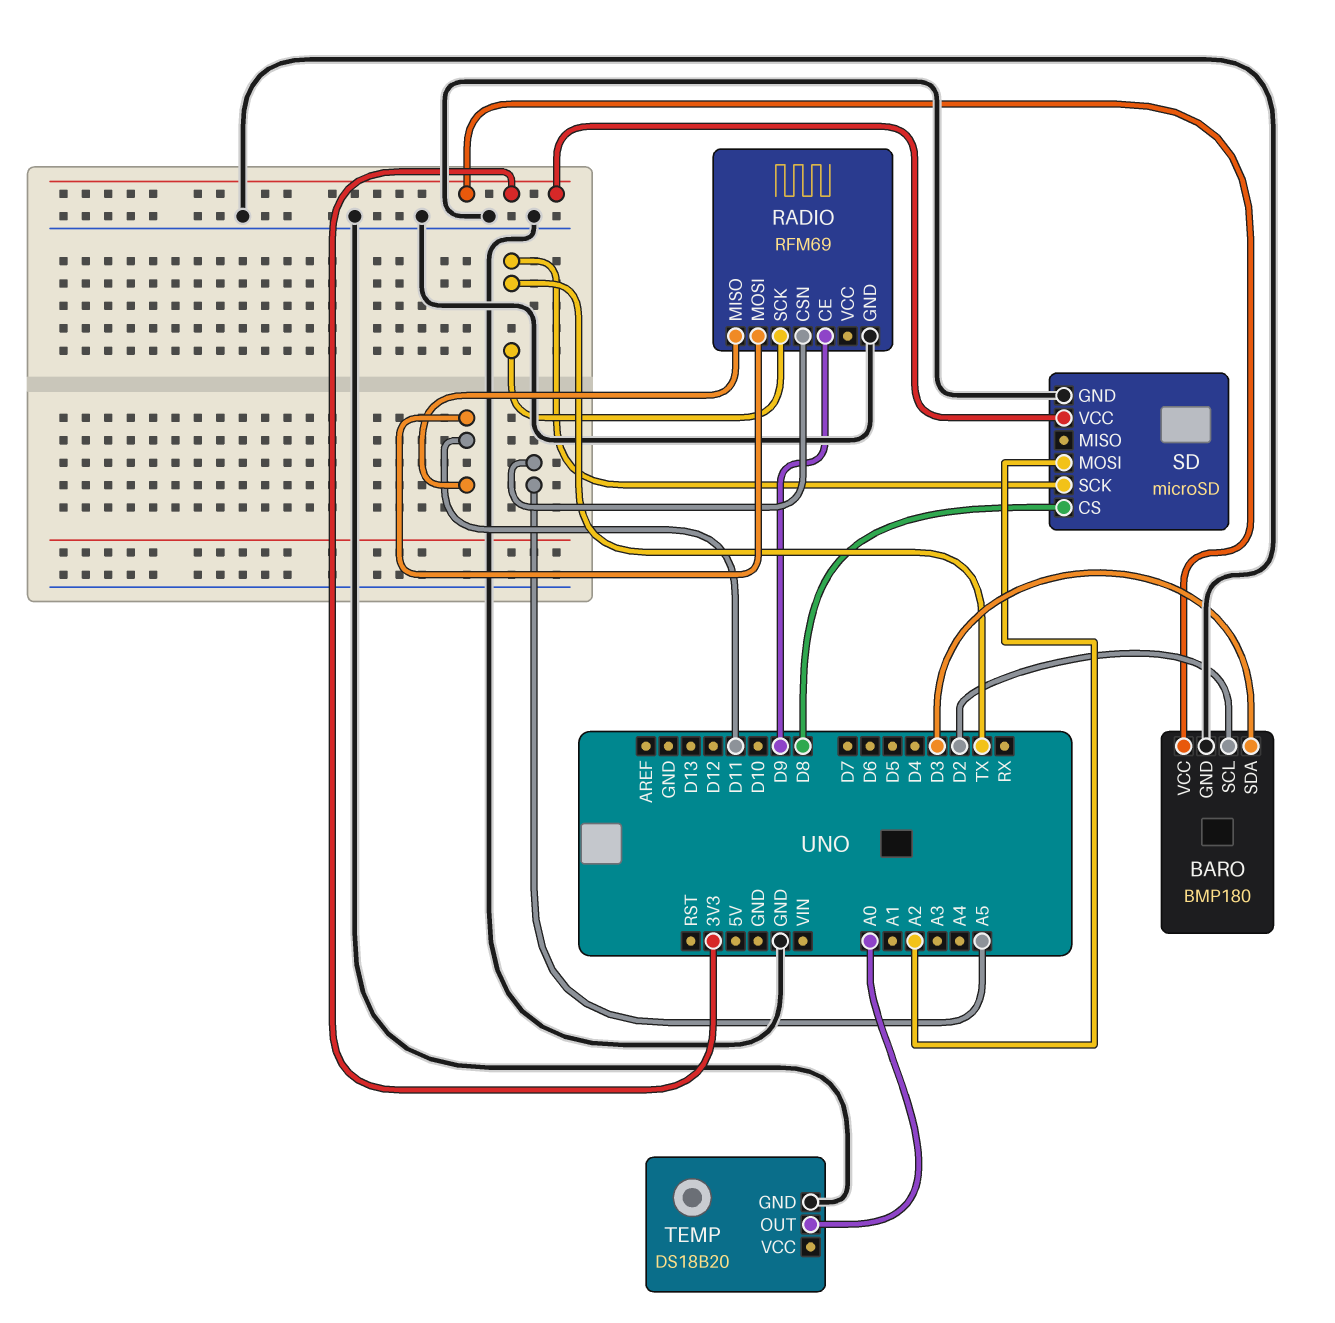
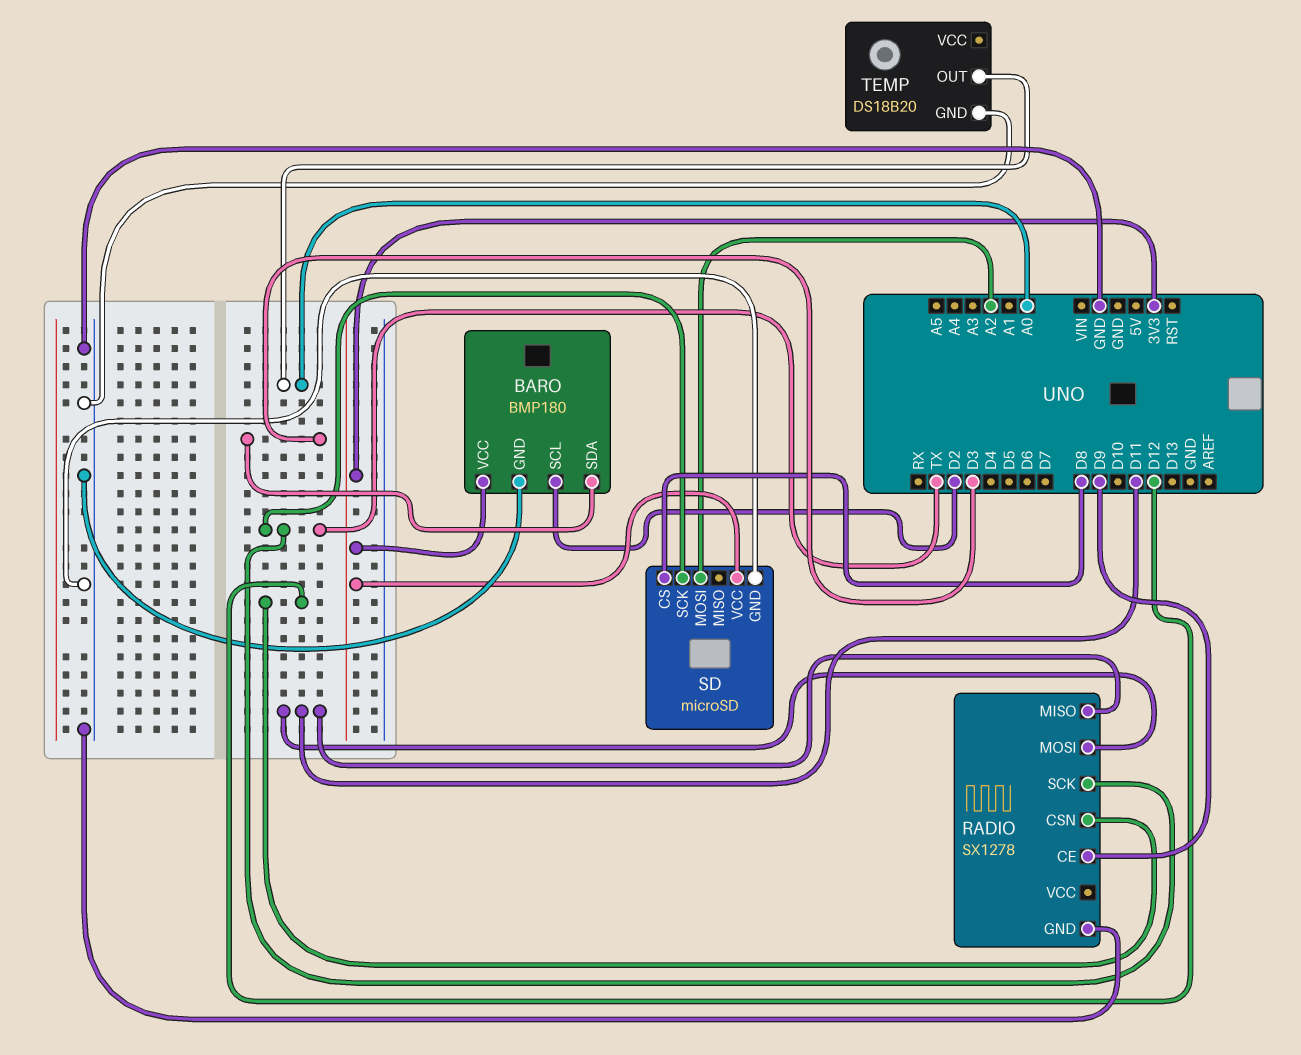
RADIO: RFM69 -> SX1278
RADIO pin CSN: A5 -> D12

